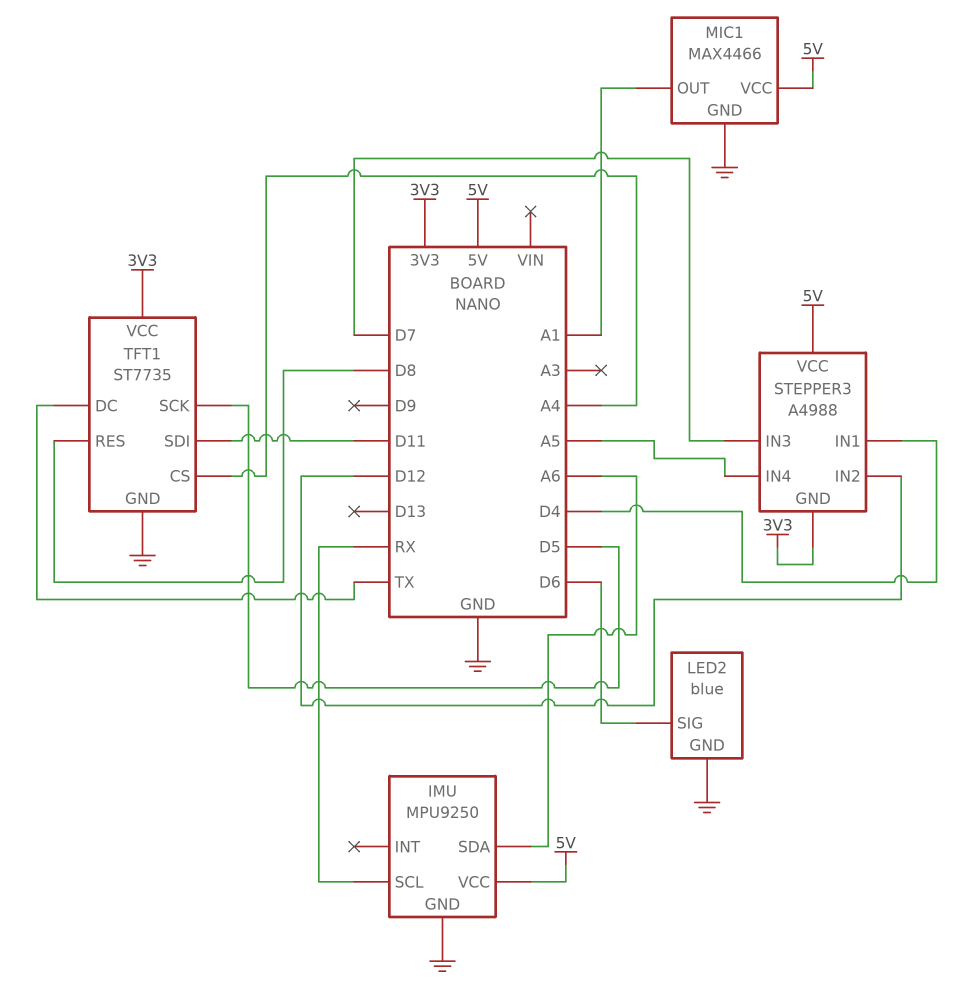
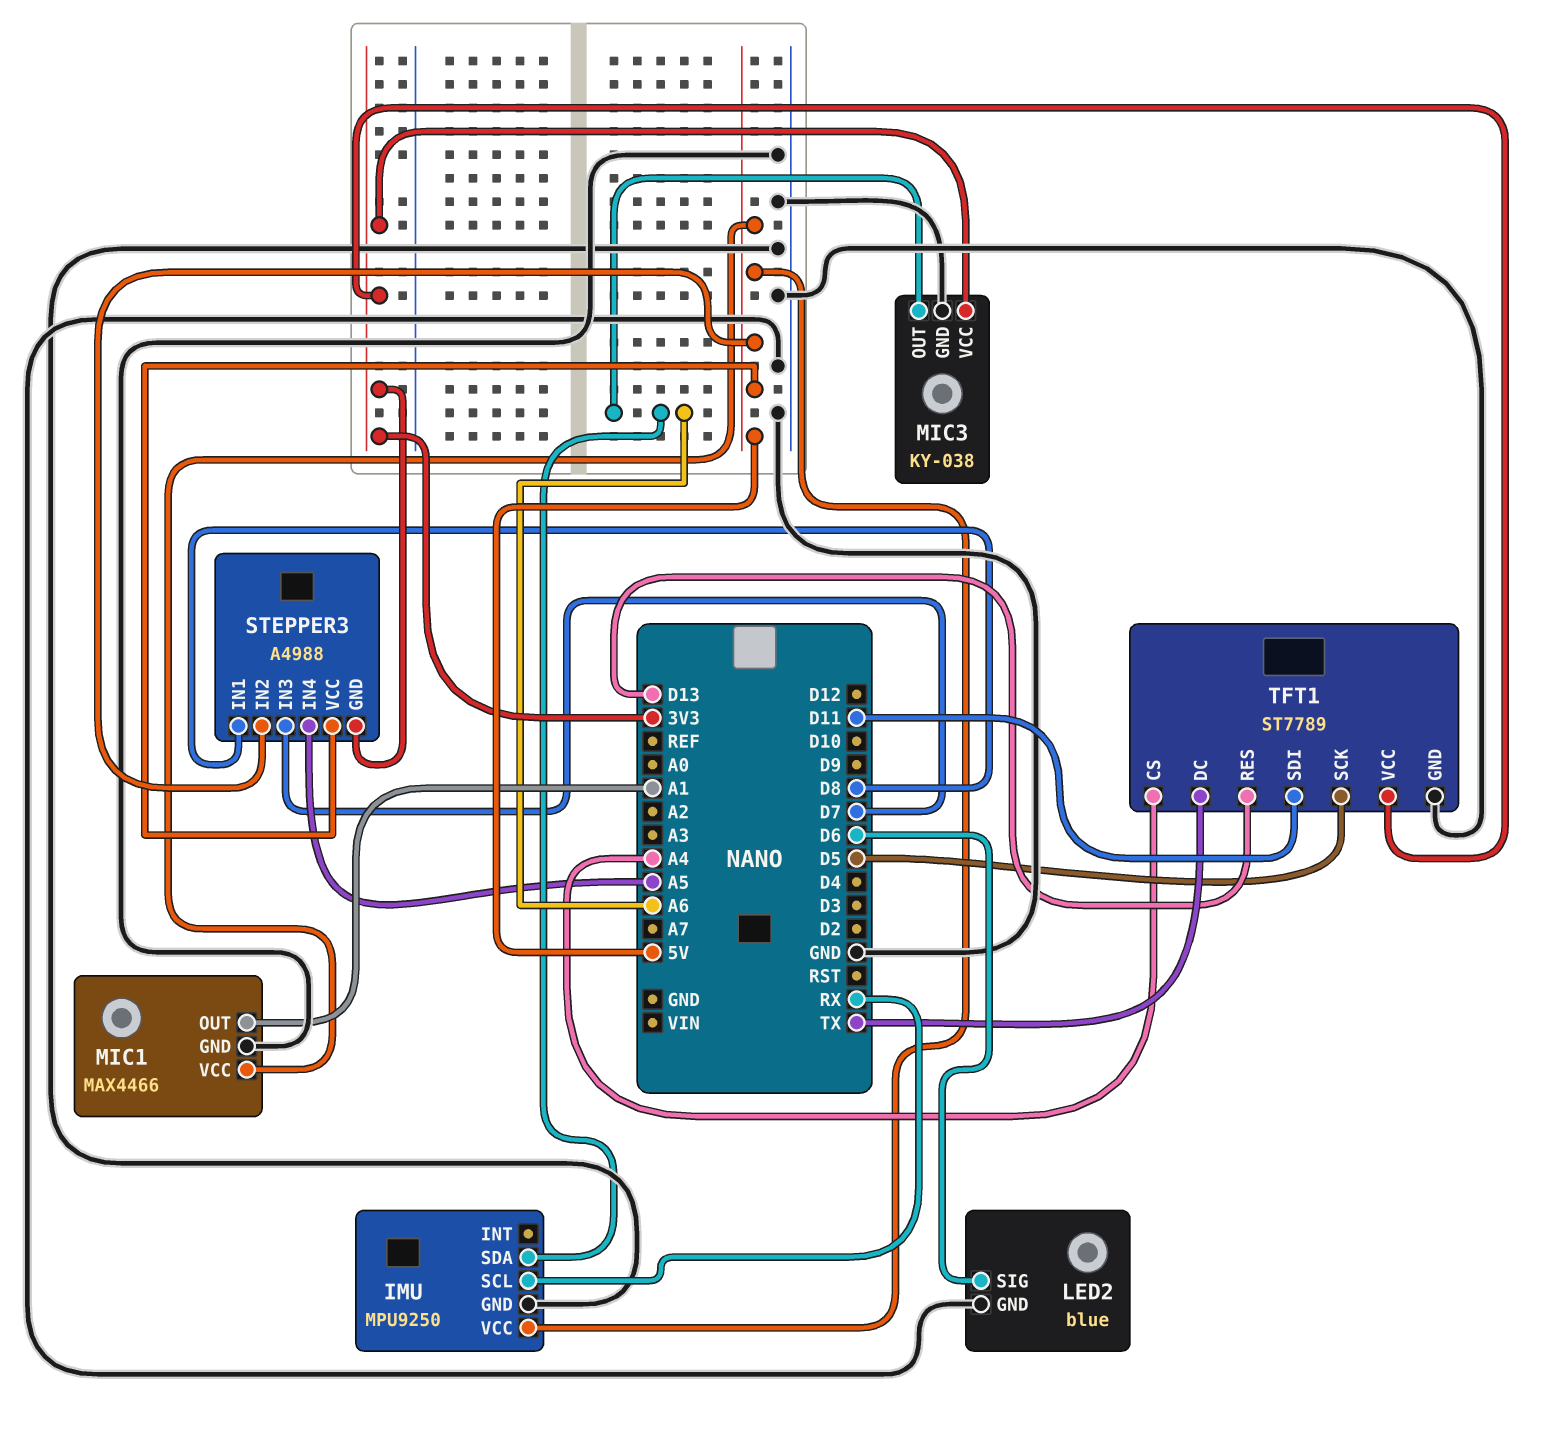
MIC3: none -> KY-038
MIC3 pin GND: none -> GND
MIC3 pin OUT: none -> A6
MIC3 pin VCC: none -> 3V3
STEPPER3 pin IN1: D4 -> D8
STEPPER3 pin IN2: D12 -> 5V
TFT1: ST7735 -> ST7789
TFT1 pin RES: D8 -> D13

